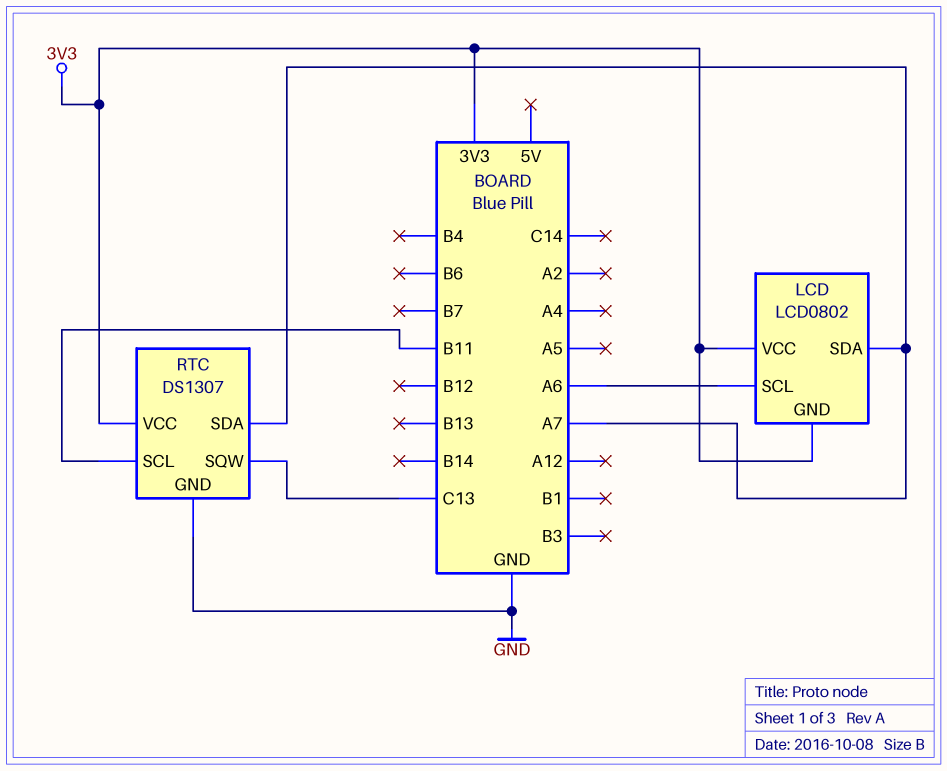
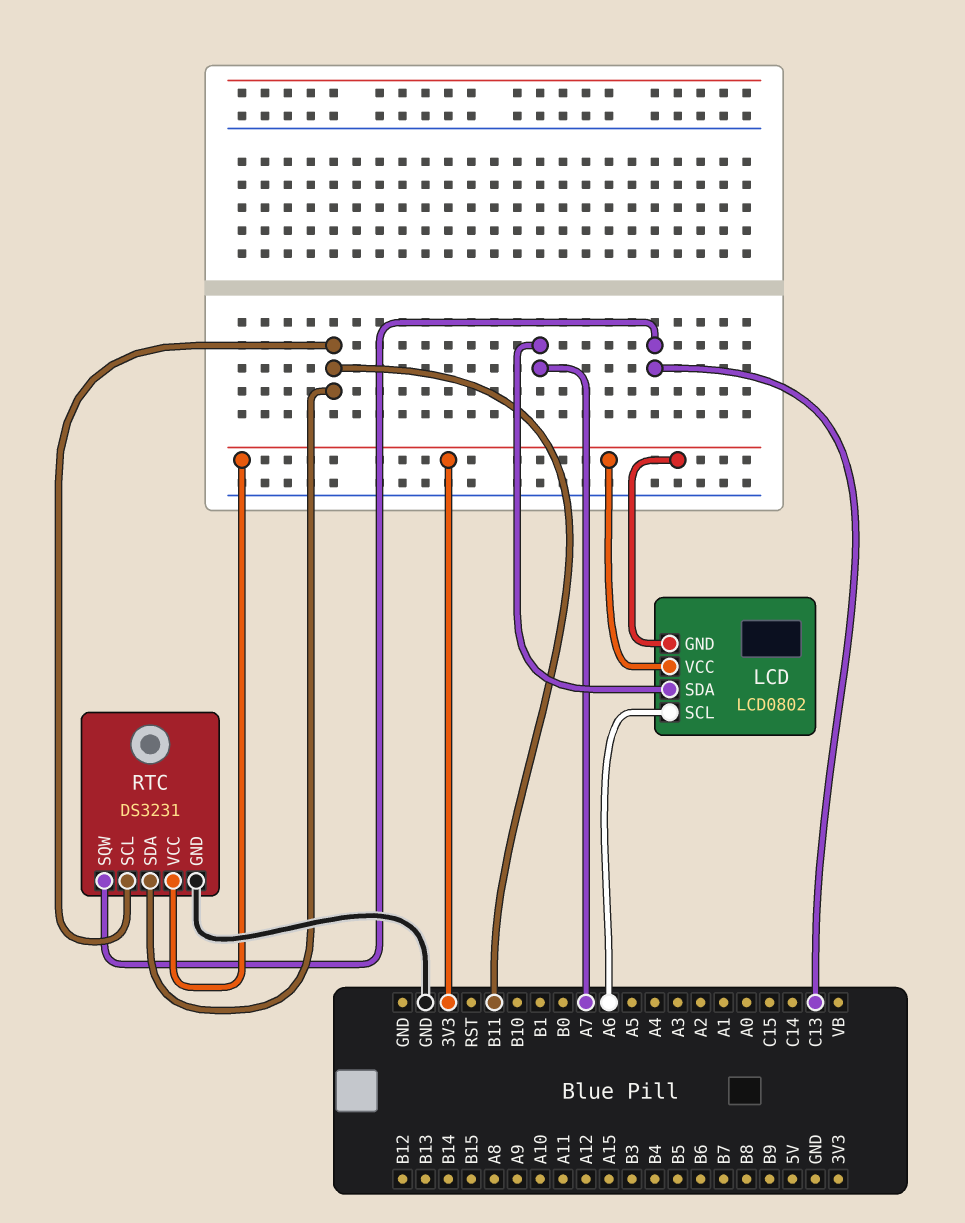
RTC: DS1307 -> DS3231
RTC pin SDA: A7 -> B11

